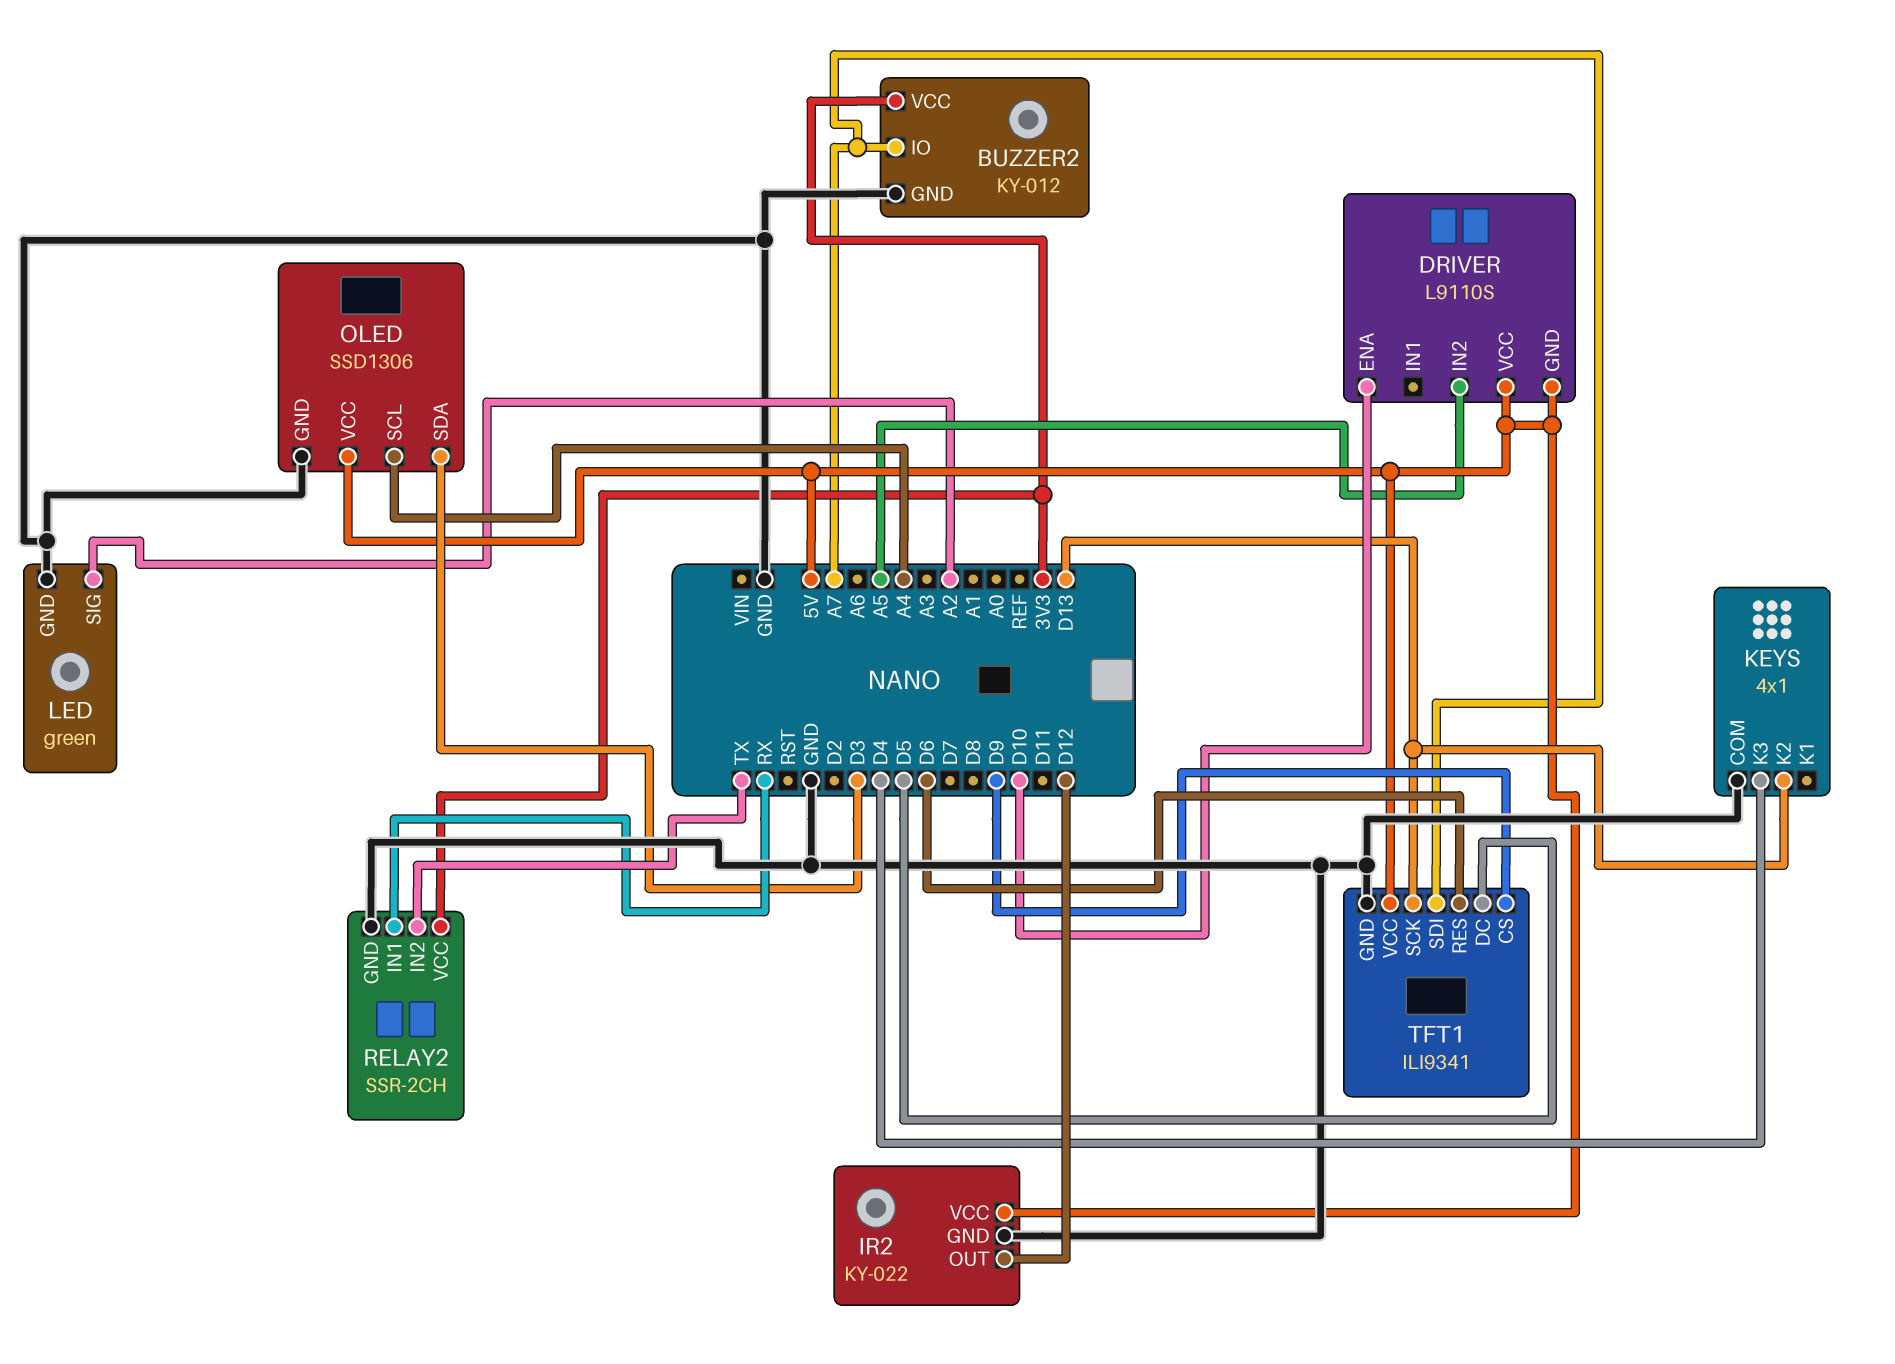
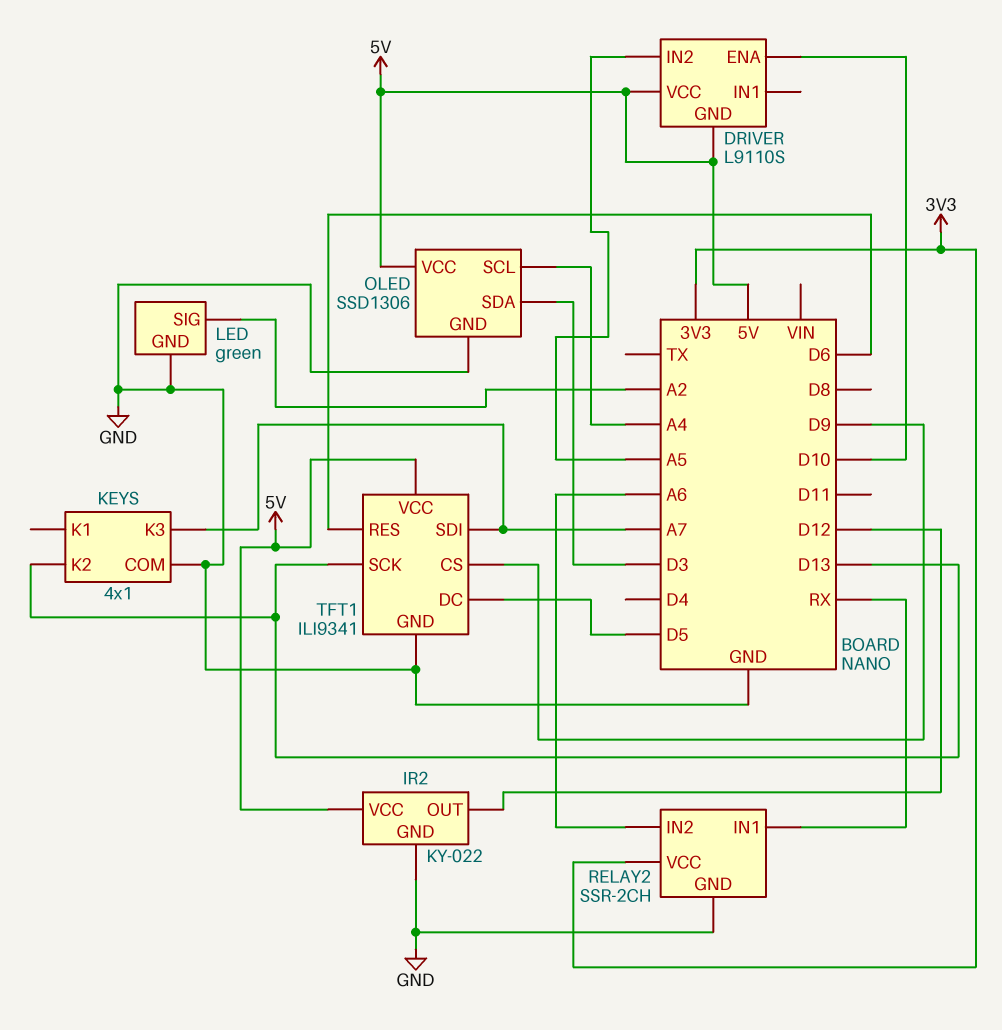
BUZZER2: KY-012 -> none
BUZZER2 pin GND: GND -> none
BUZZER2 pin IO: A7 -> none
BUZZER2 pin VCC: 3V3 -> none
KEYS pin K3: D4 -> A7
RELAY2 pin IN2: TX -> A6

